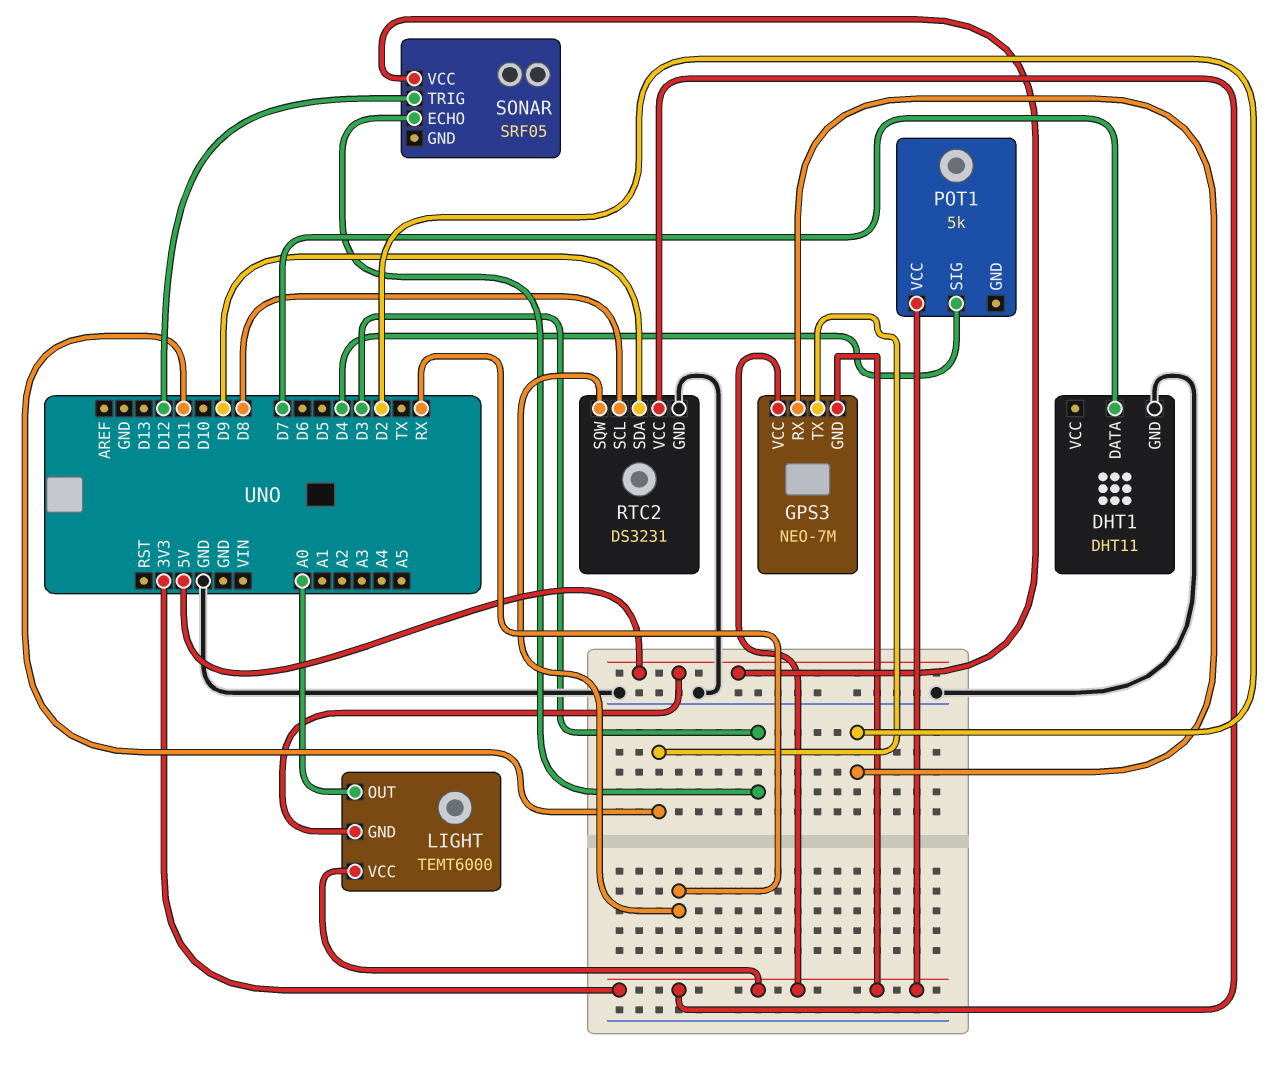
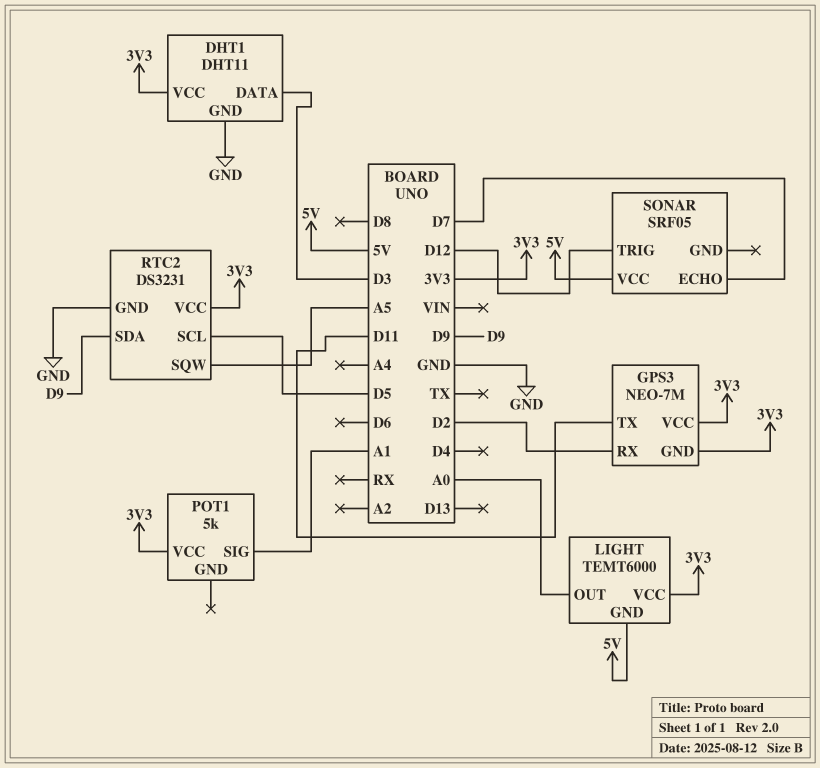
DHT1 pin DATA: D7 -> D3
DHT1 pin VCC: none -> 3V3
POT1 pin SIG: D4 -> A1
RTC2 pin SCL: D8 -> D5
RTC2 pin SQW: RX -> A5
SONAR pin ECHO: D3 -> D7

